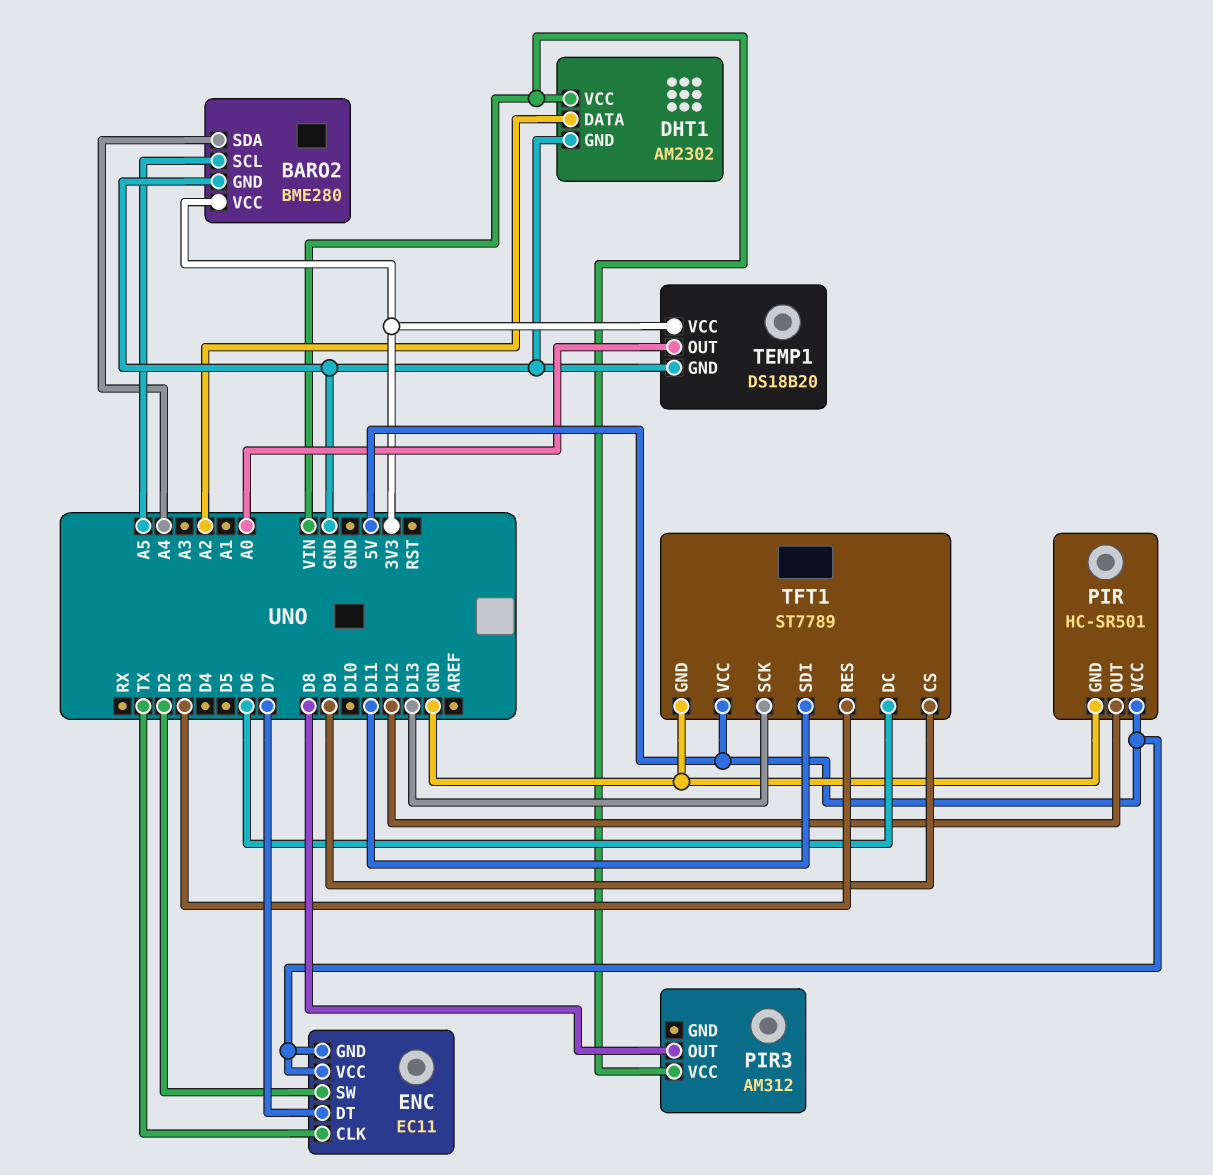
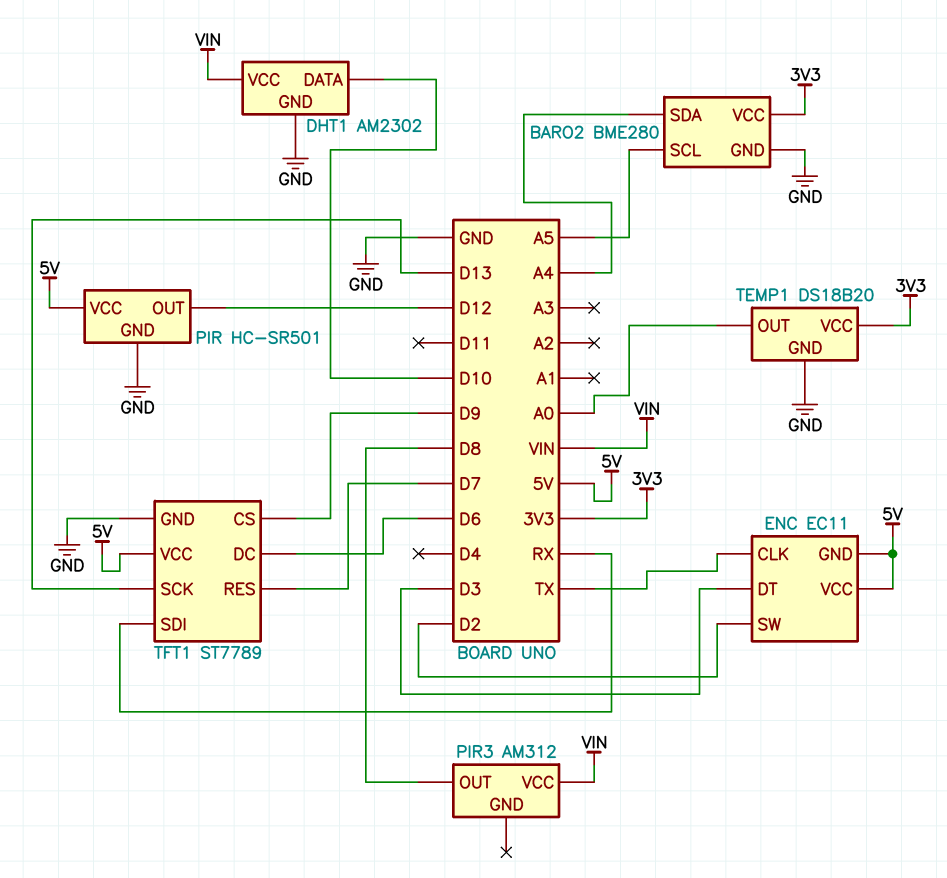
DHT1 pin DATA: A2 -> D10
ENC pin DT: D7 -> D3
TFT1 pin RES: D3 -> D7
TFT1 pin SDI: D11 -> RX

